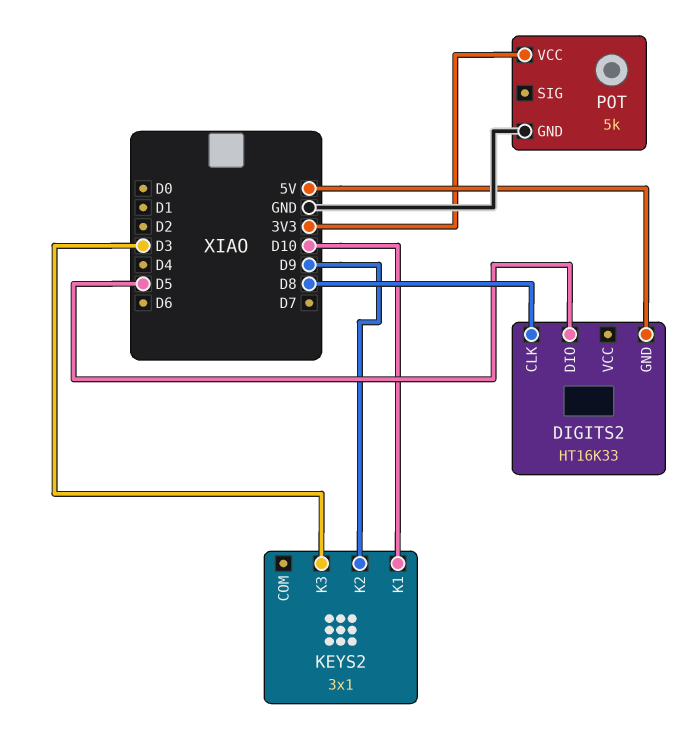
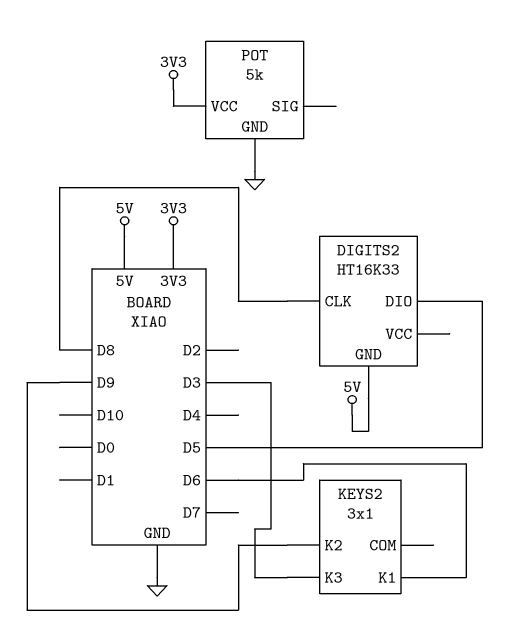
KEYS2 pin K1: D10 -> D6

